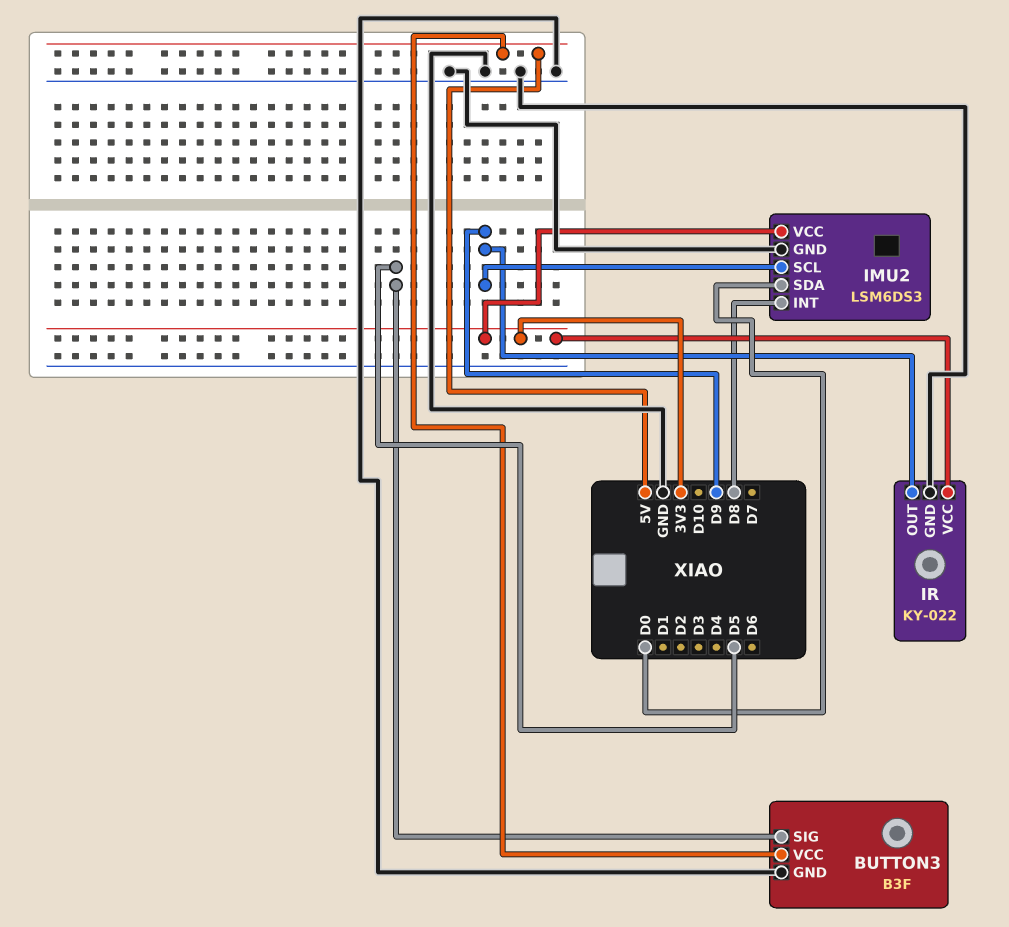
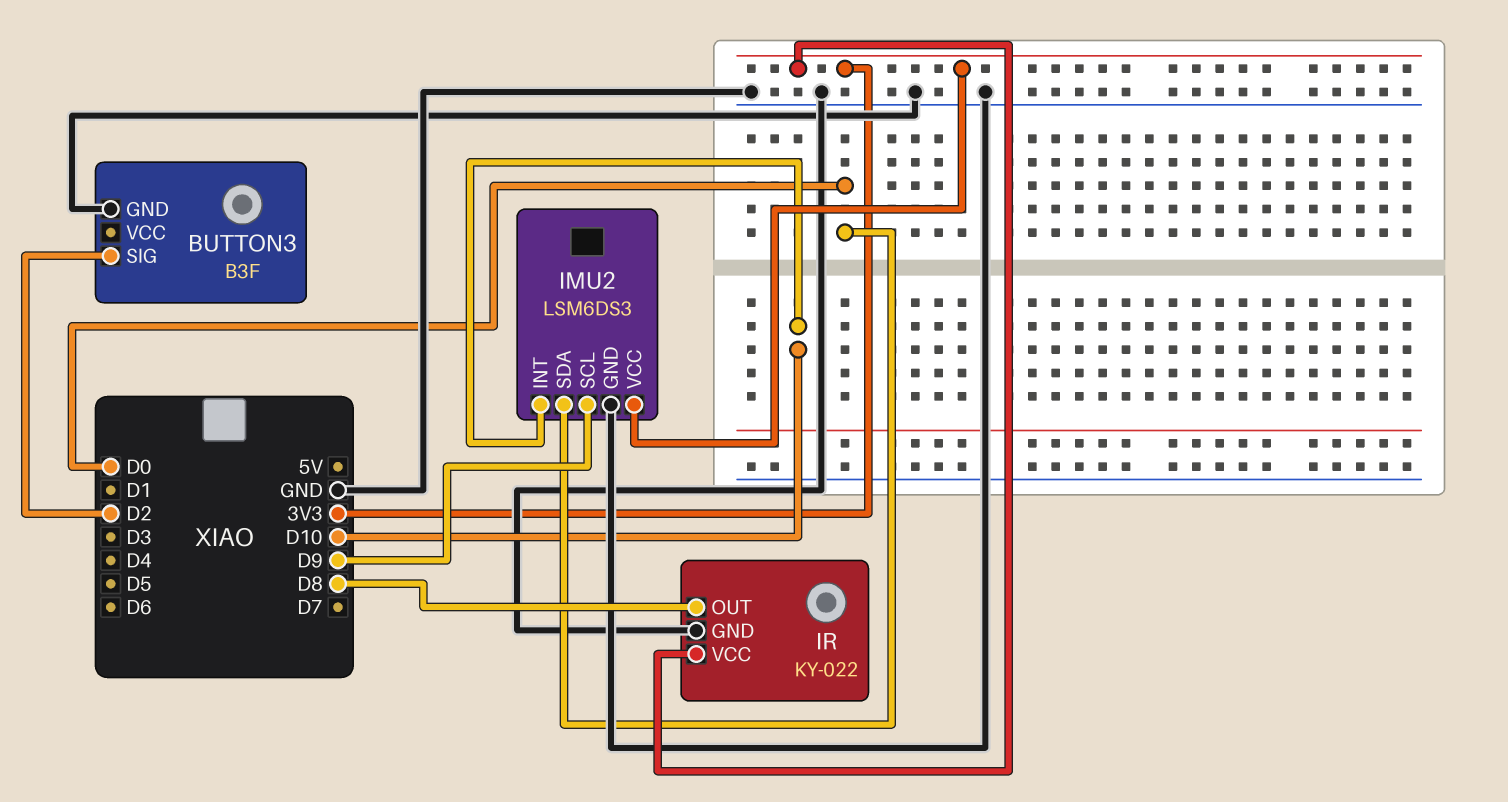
BUTTON3 pin SIG: D5 -> D2
BUTTON3 pin VCC: 5V -> none
IMU2 pin INT: D8 -> D10
IR pin OUT: D9 -> D8

